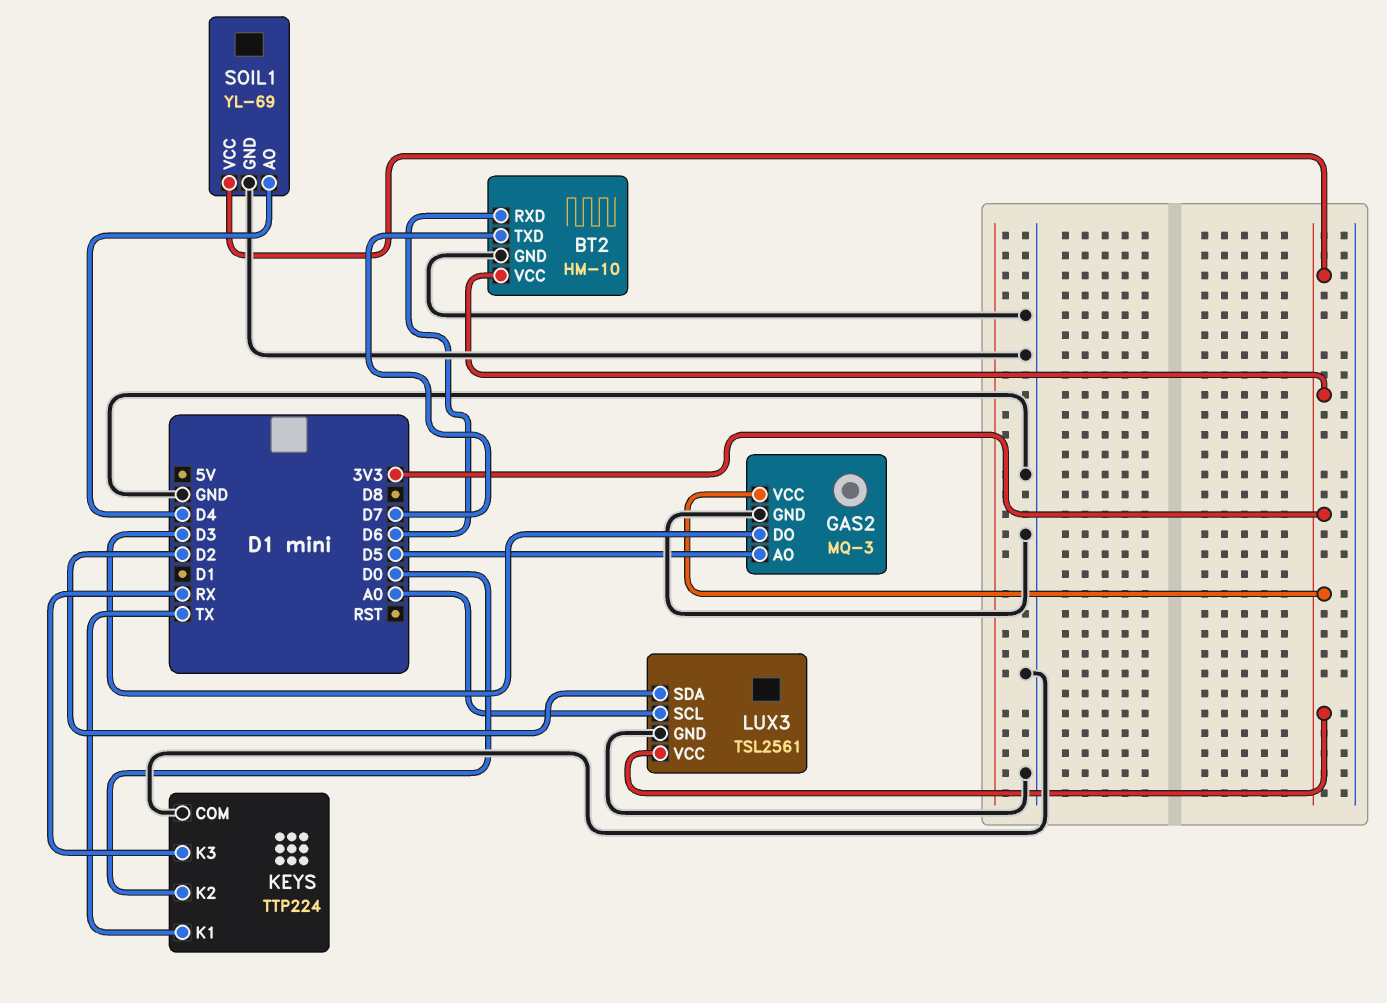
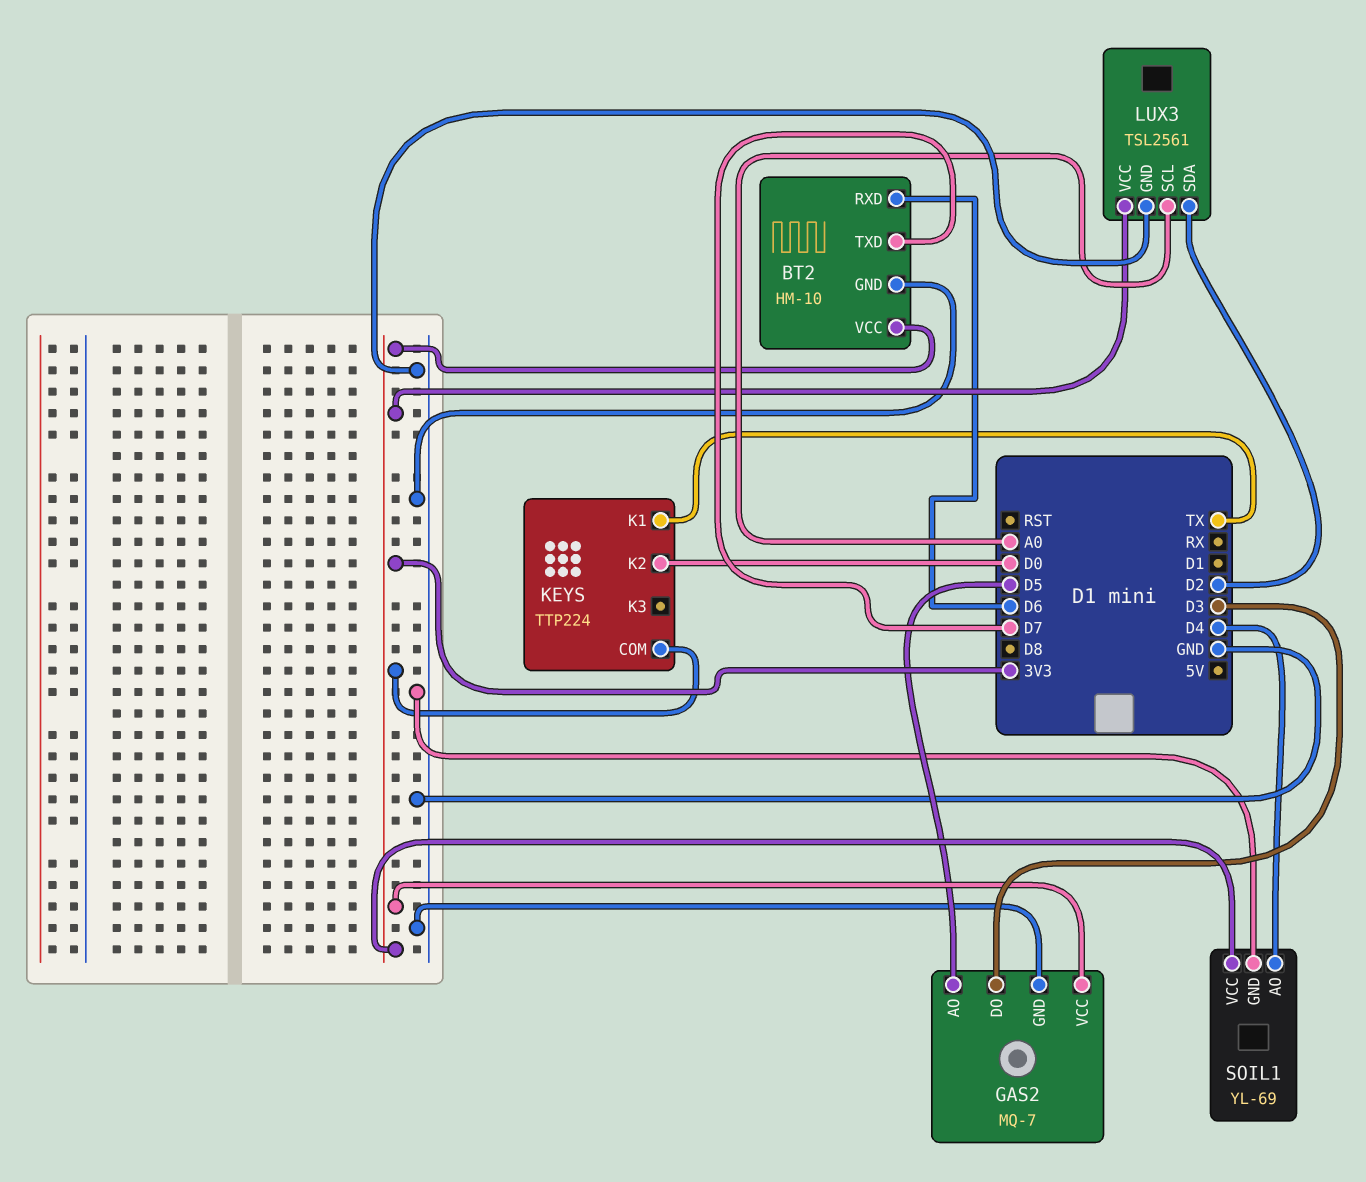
GAS2: MQ-3 -> MQ-7
KEYS pin COM: GND -> 3V3
KEYS pin K3: RX -> none

